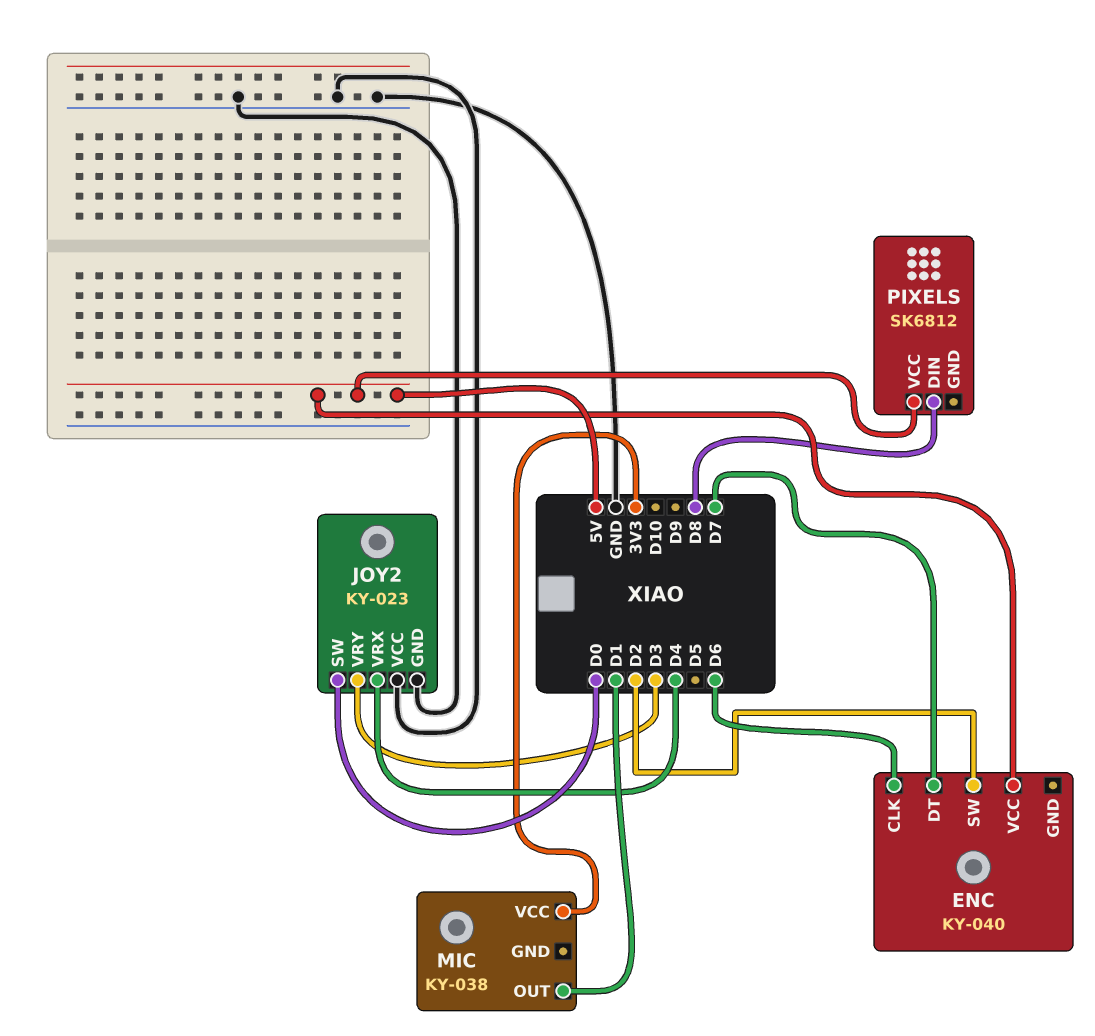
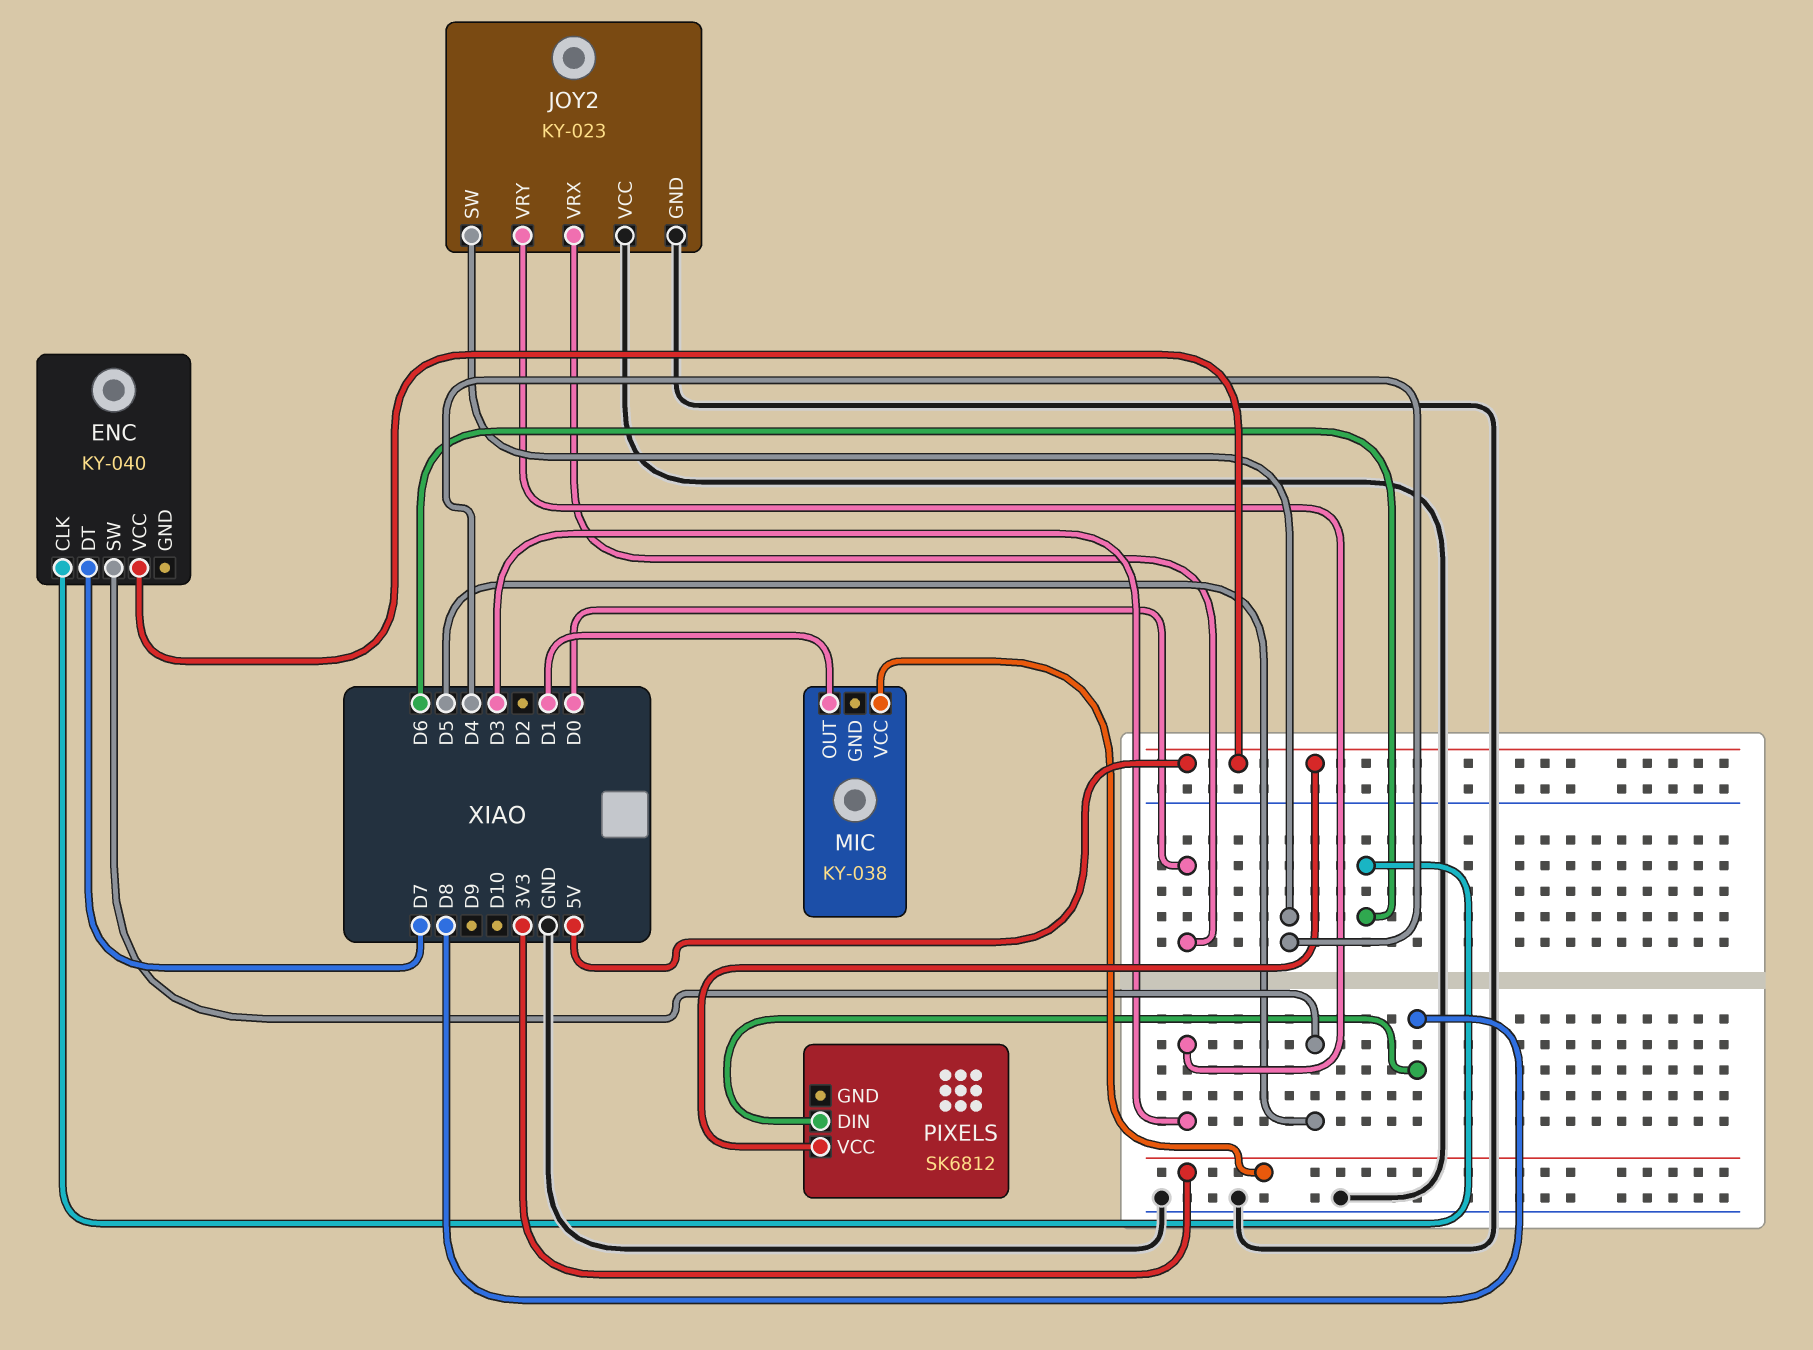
ENC pin SW: D2 -> D5
JOY2 pin SW: D0 -> D4
JOY2 pin VRX: D4 -> D0

